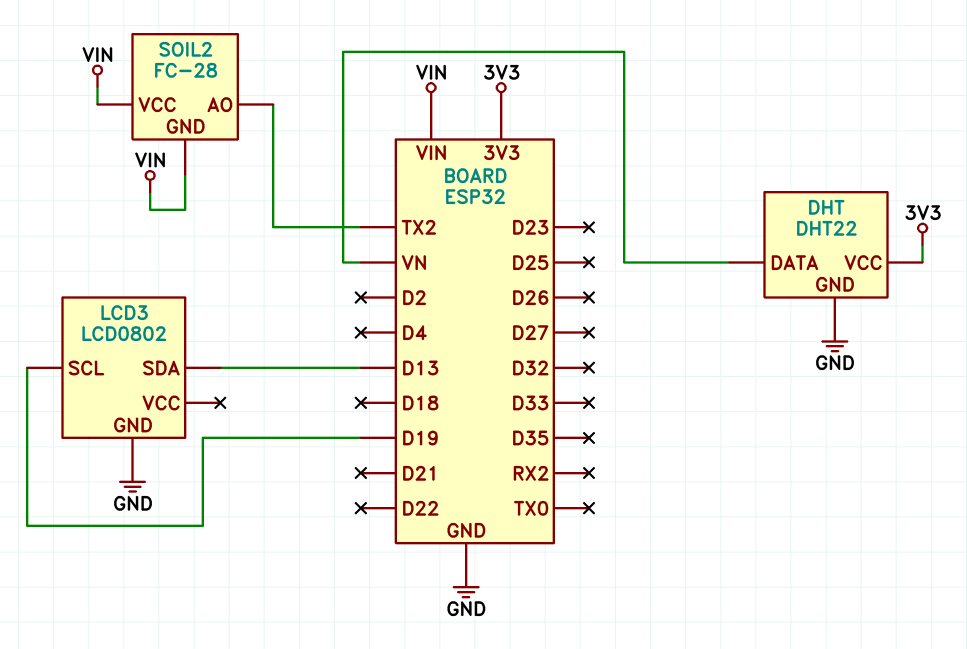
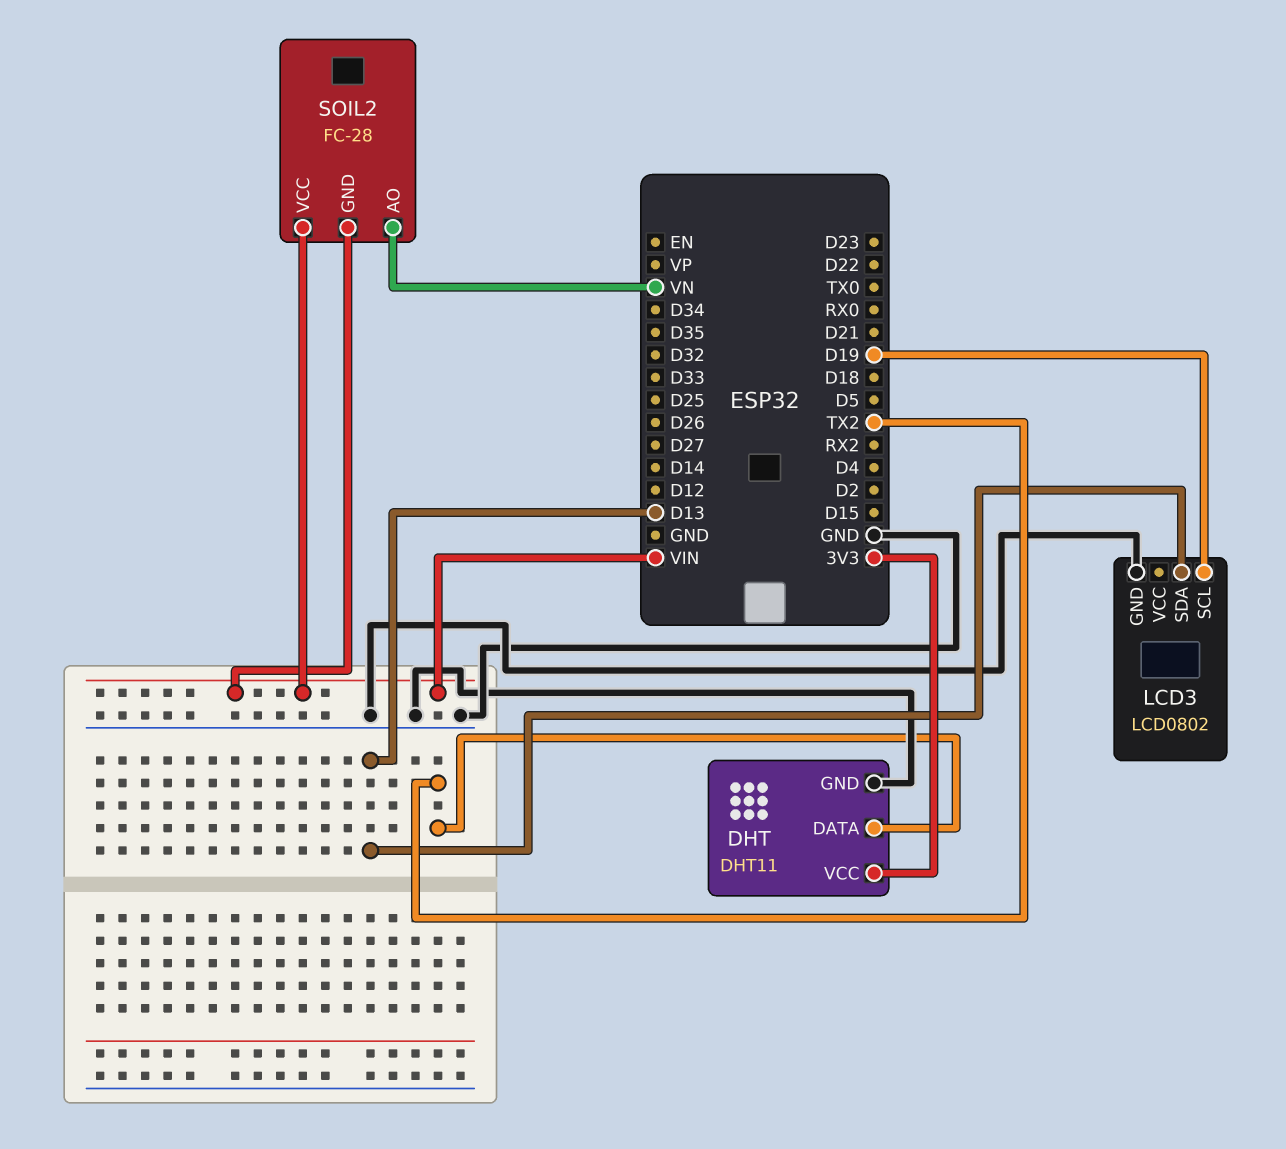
DHT: DHT22 -> DHT11
DHT pin DATA: VN -> TX2
SOIL2 pin AO: TX2 -> VN

